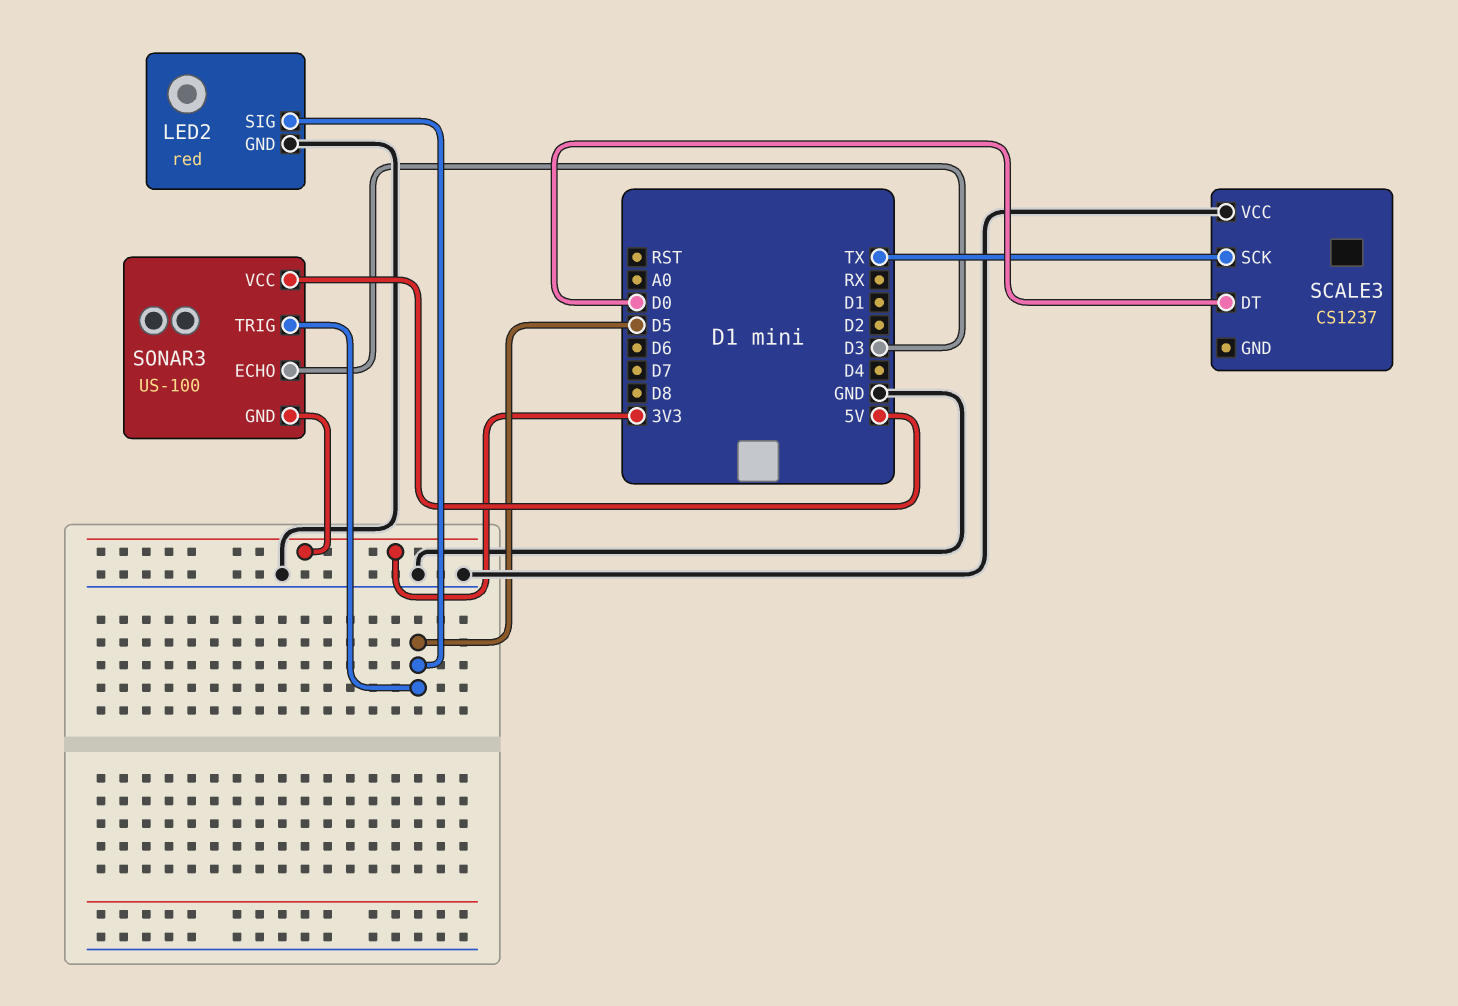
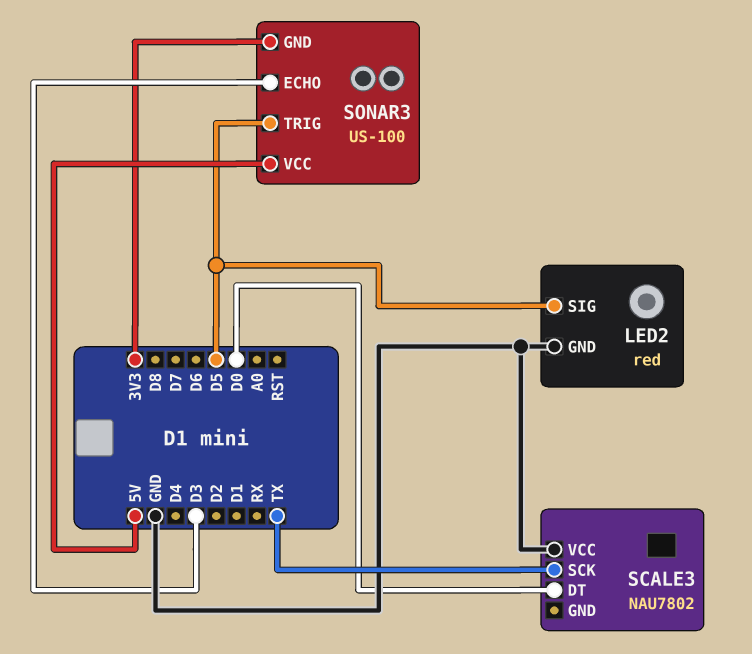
SCALE3: CS1237 -> NAU7802

